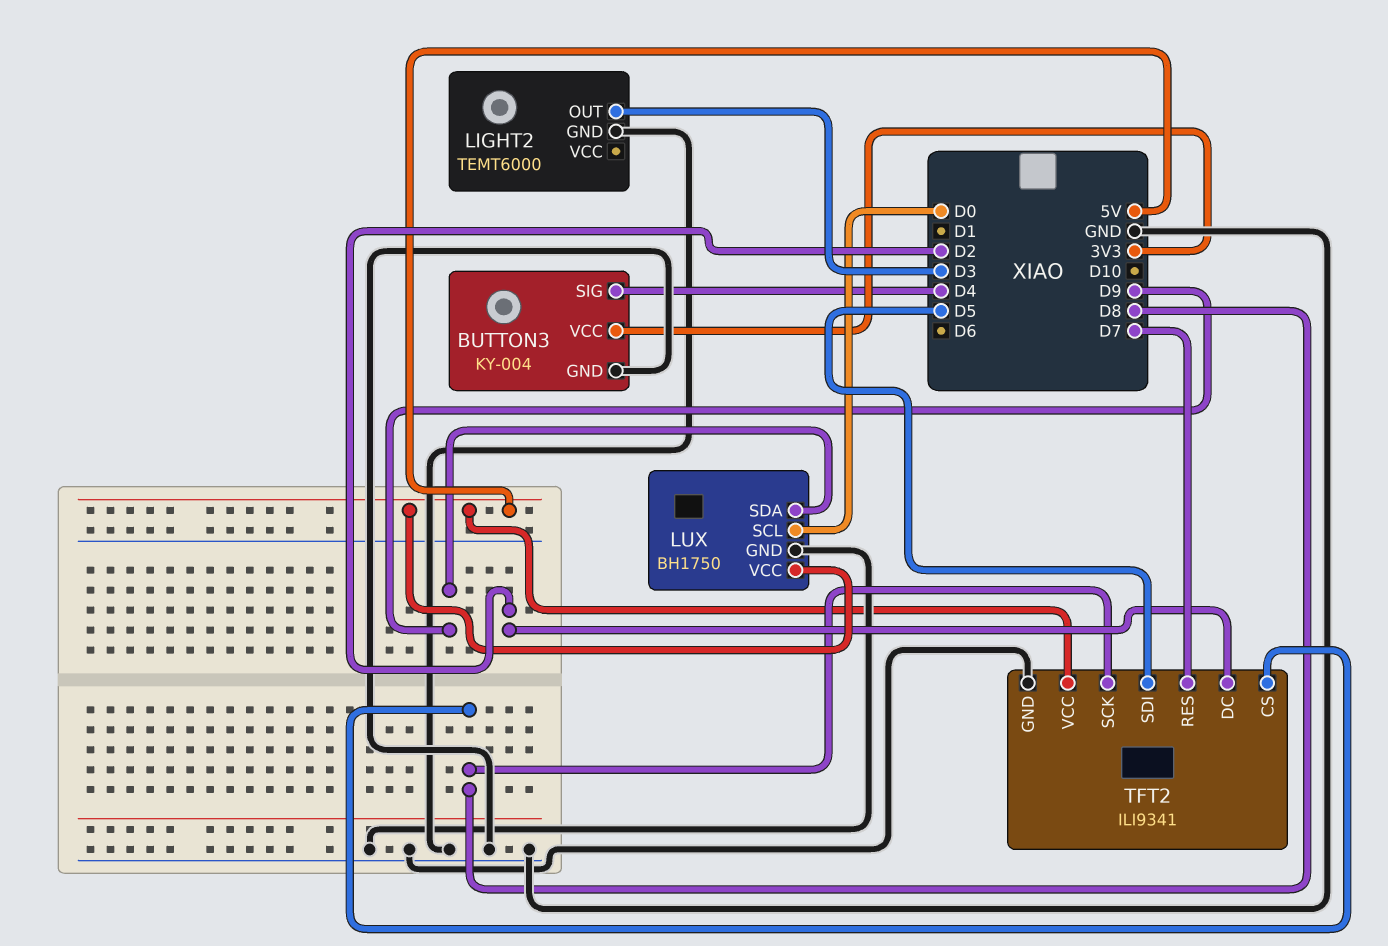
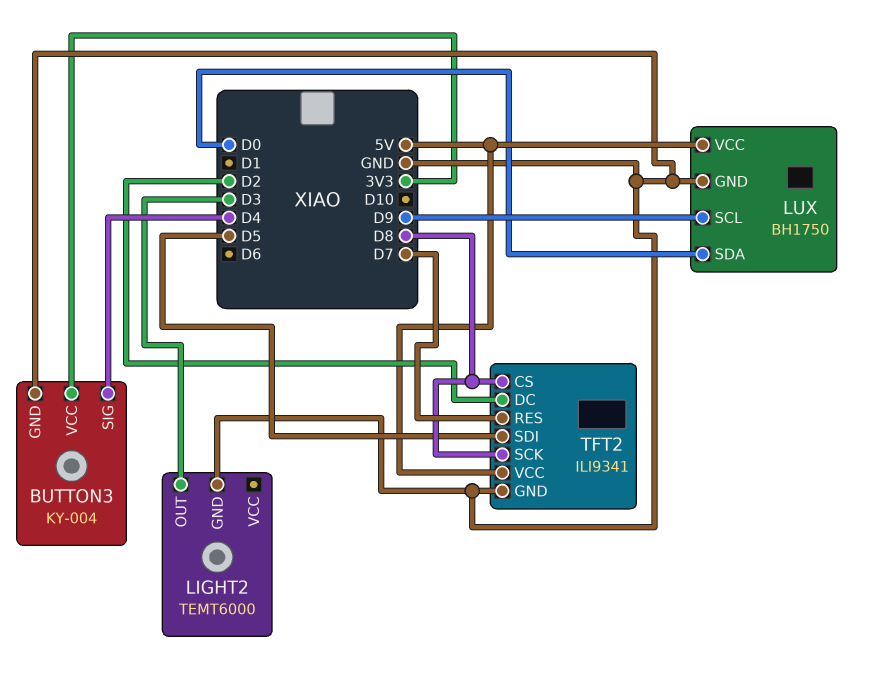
LUX pin SCL: D0 -> D9
LUX pin SDA: D9 -> D0

